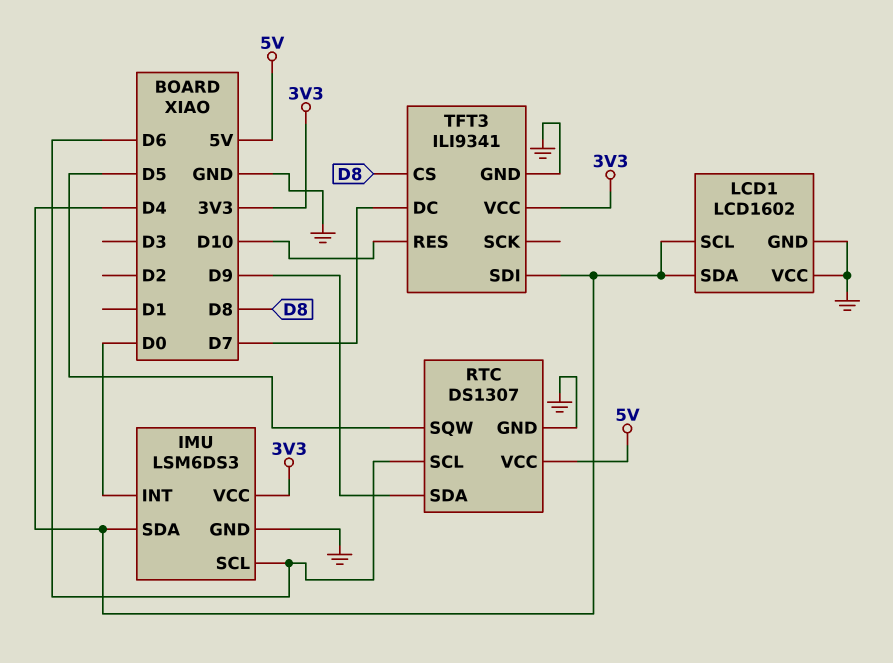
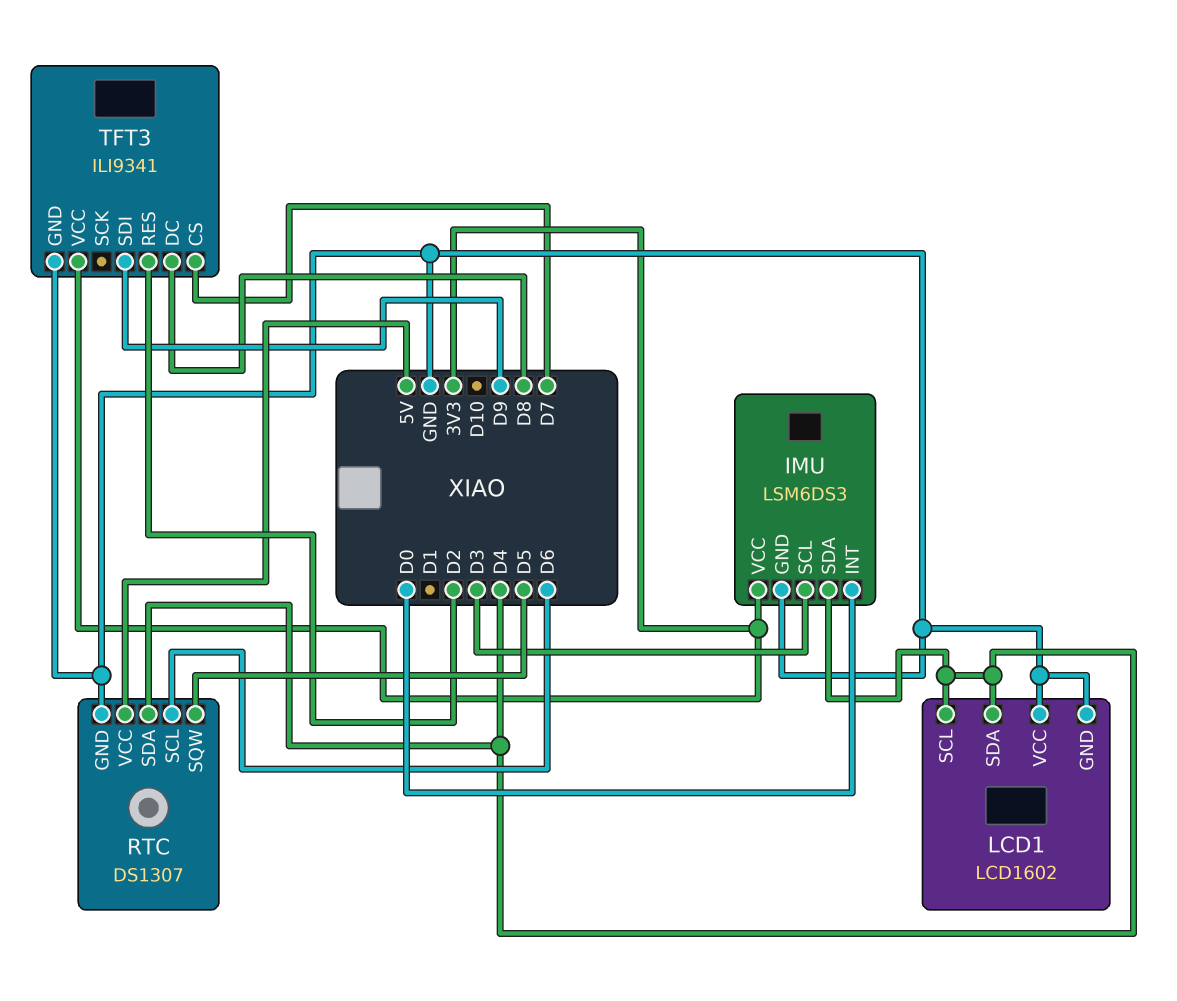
IMU pin SCL: D6 -> D3
RTC pin SDA: D9 -> D4
TFT3 pin CS: D8 -> D7
TFT3 pin DC: D7 -> D8
TFT3 pin RES: D10 -> D2
TFT3 pin SDI: D4 -> D9

